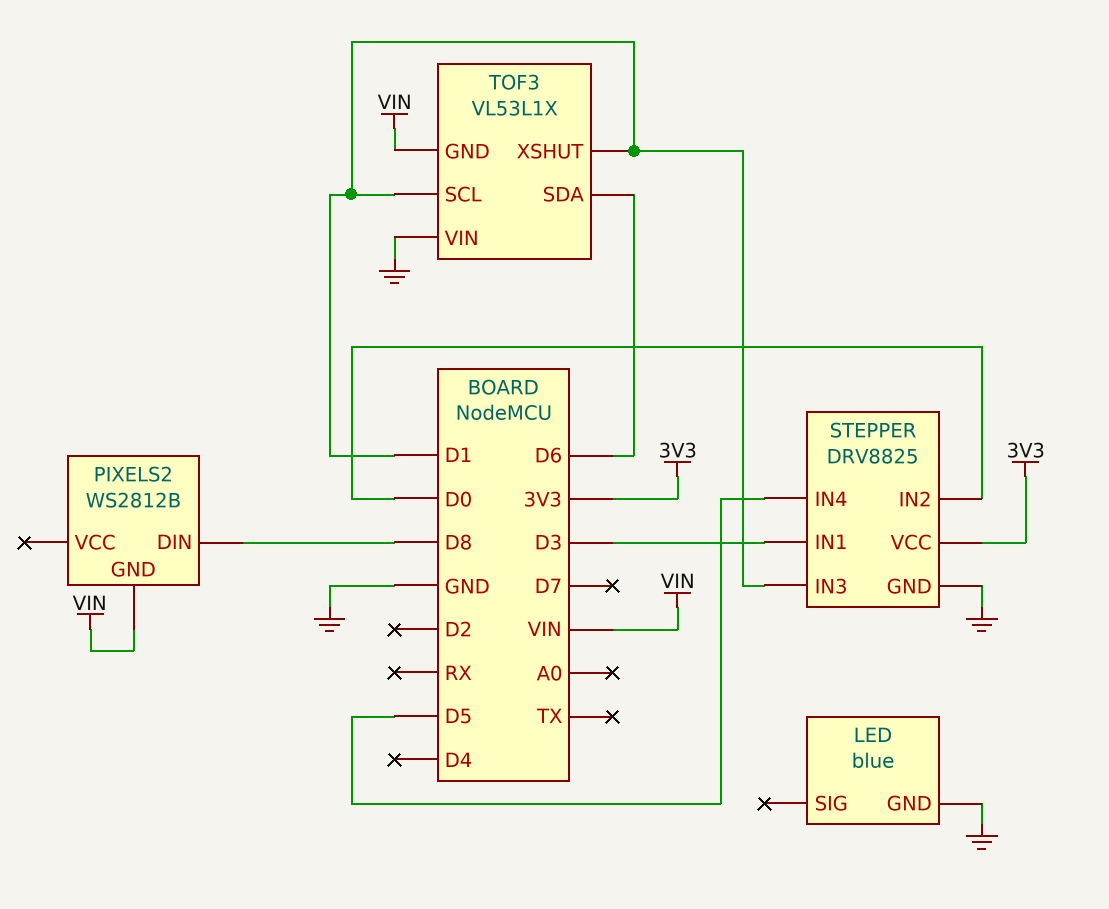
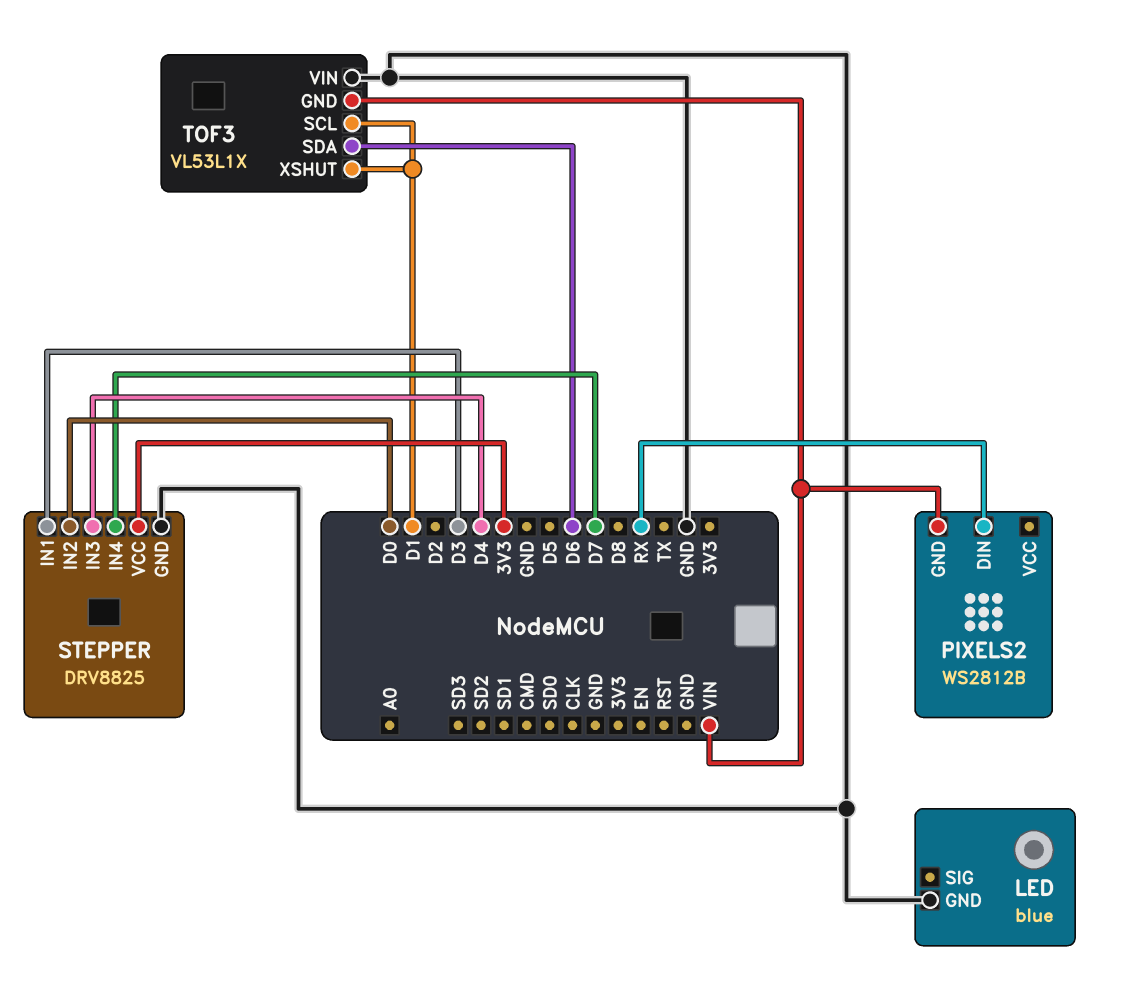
PIXELS2 pin DIN: D8 -> RX
STEPPER pin IN3: D1 -> D4
STEPPER pin IN4: D5 -> D7

